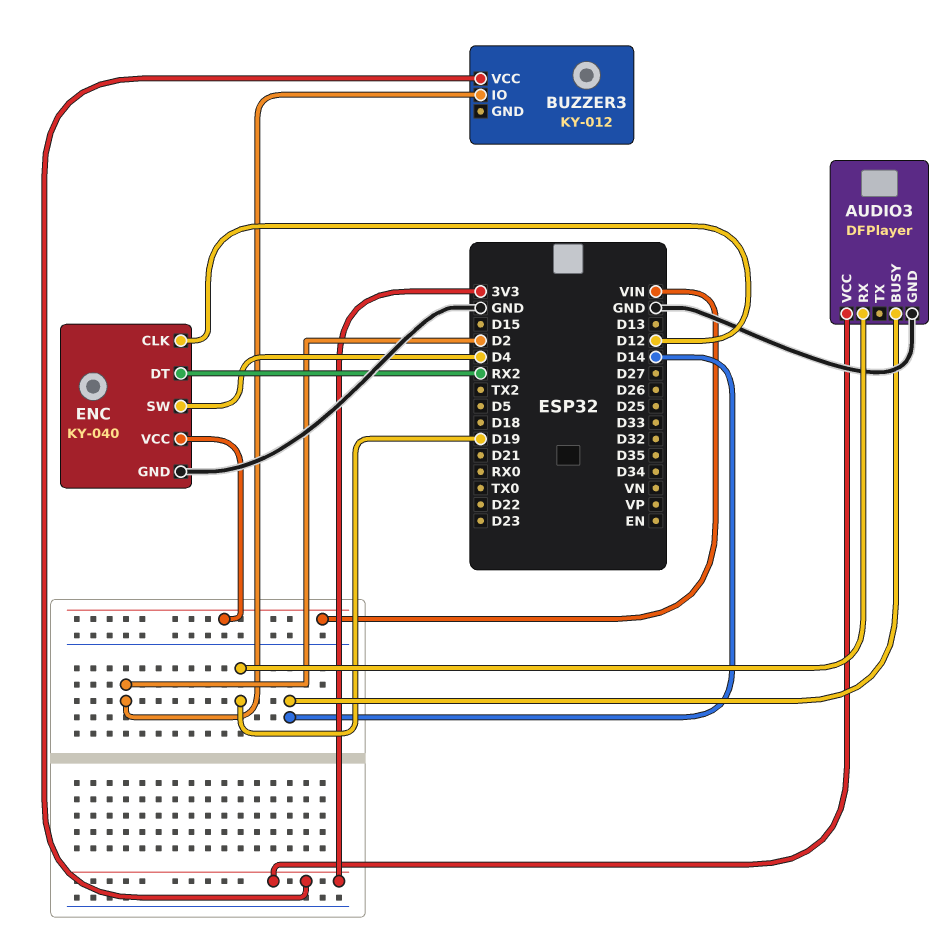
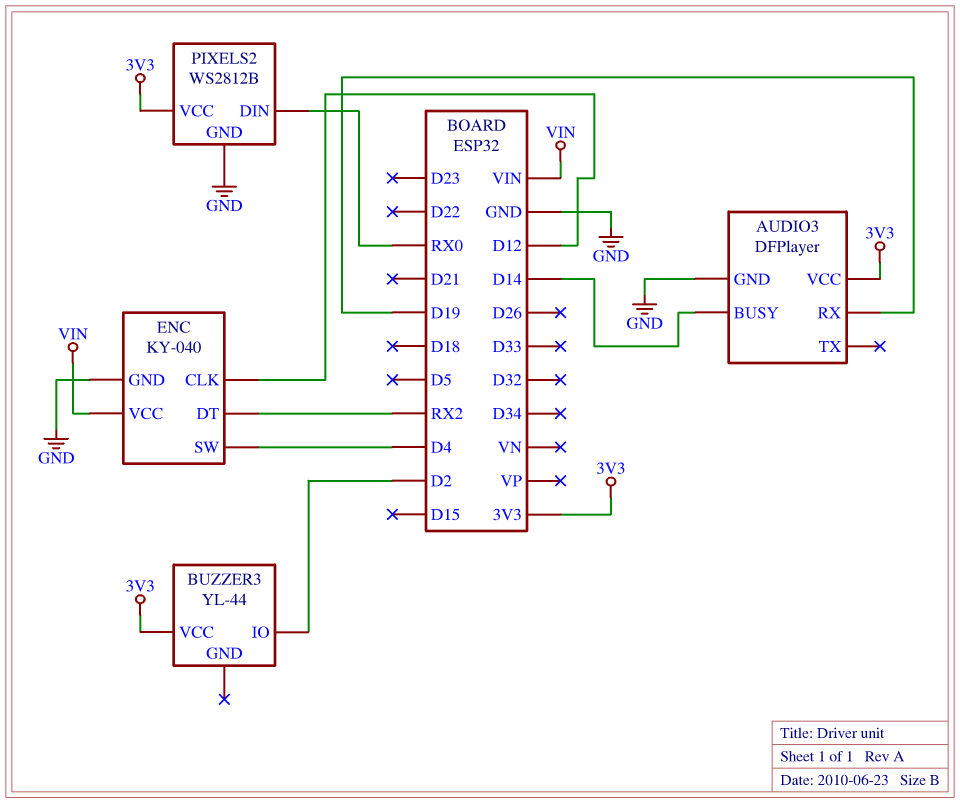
BUZZER3: KY-012 -> YL-44
PIXELS2: none -> WS2812B
PIXELS2 pin DIN: none -> RX0
PIXELS2 pin GND: none -> GND
PIXELS2 pin VCC: none -> 3V3

